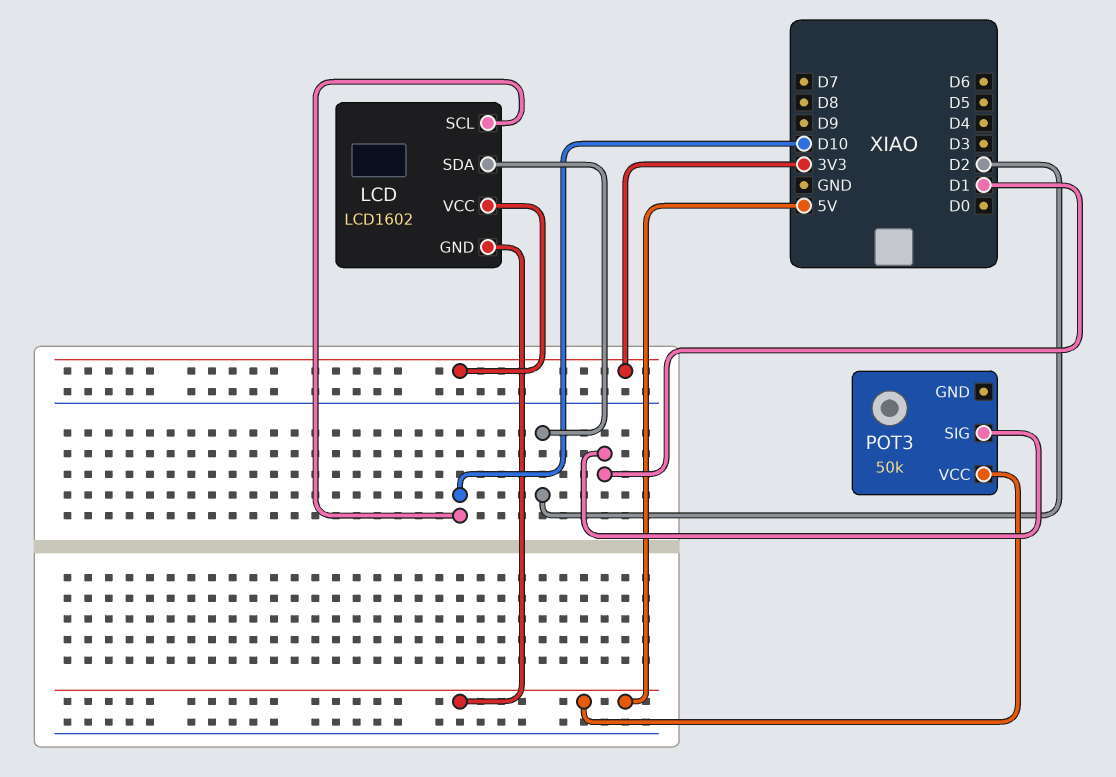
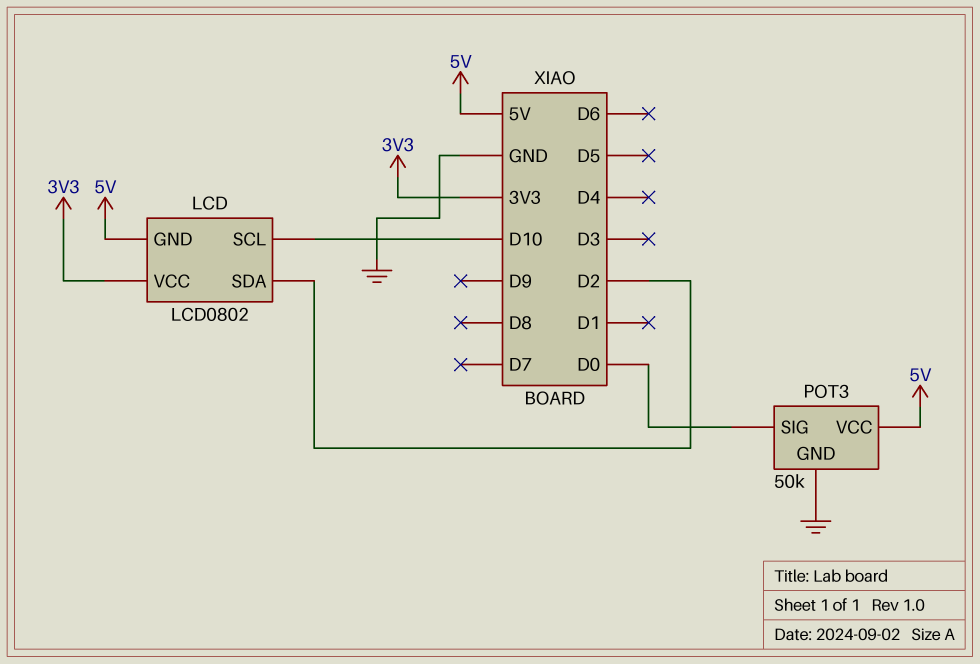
LCD: LCD1602 -> LCD0802
POT3 pin GND: none -> GND
POT3 pin SIG: D1 -> D0

